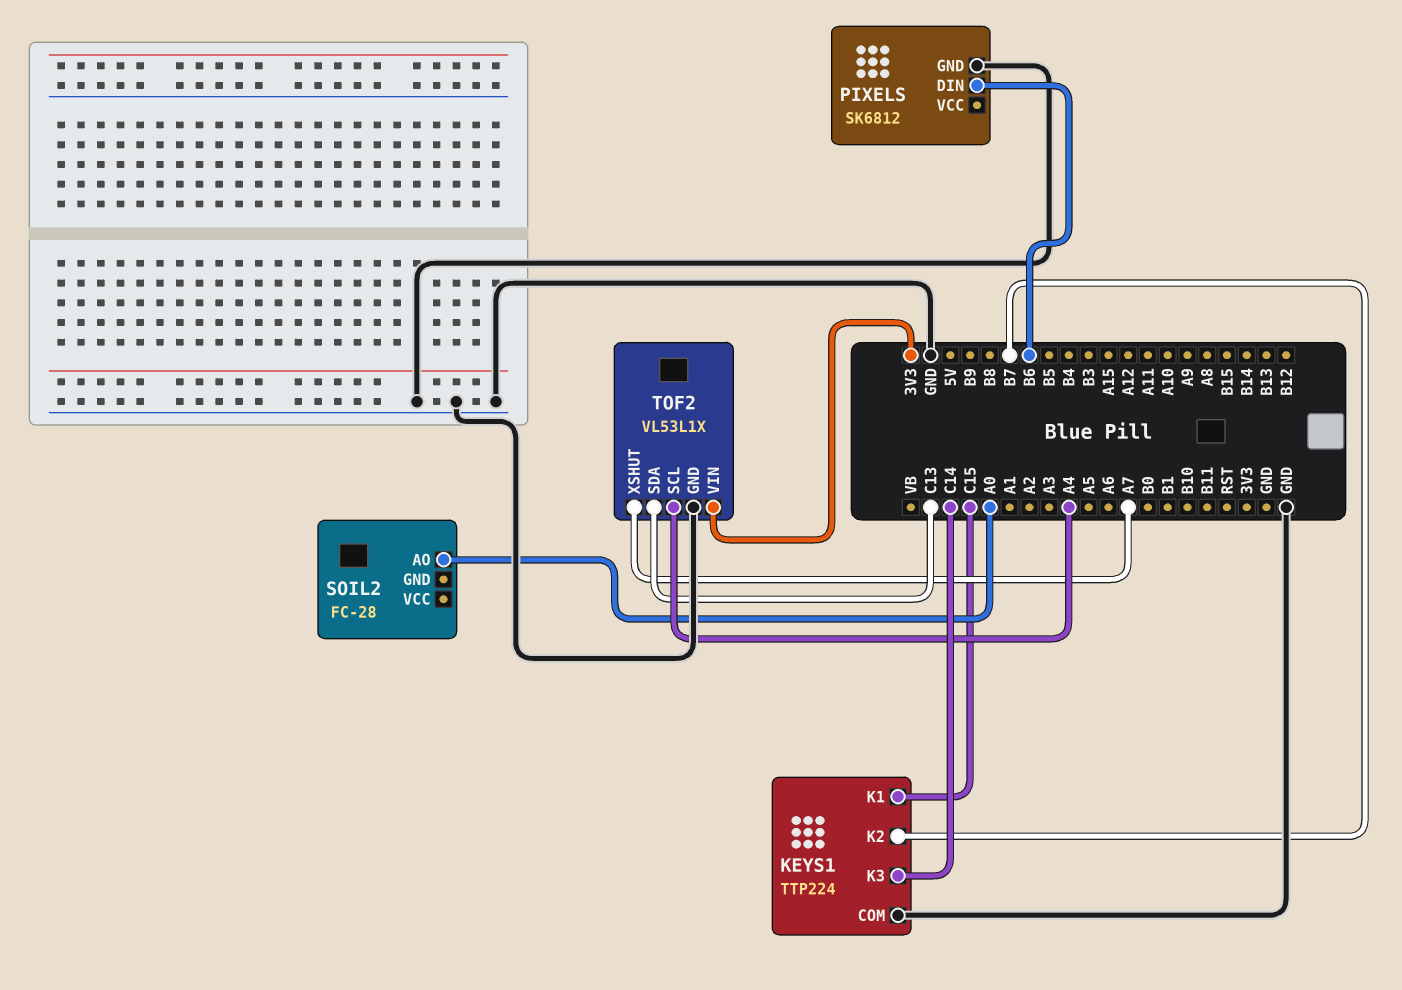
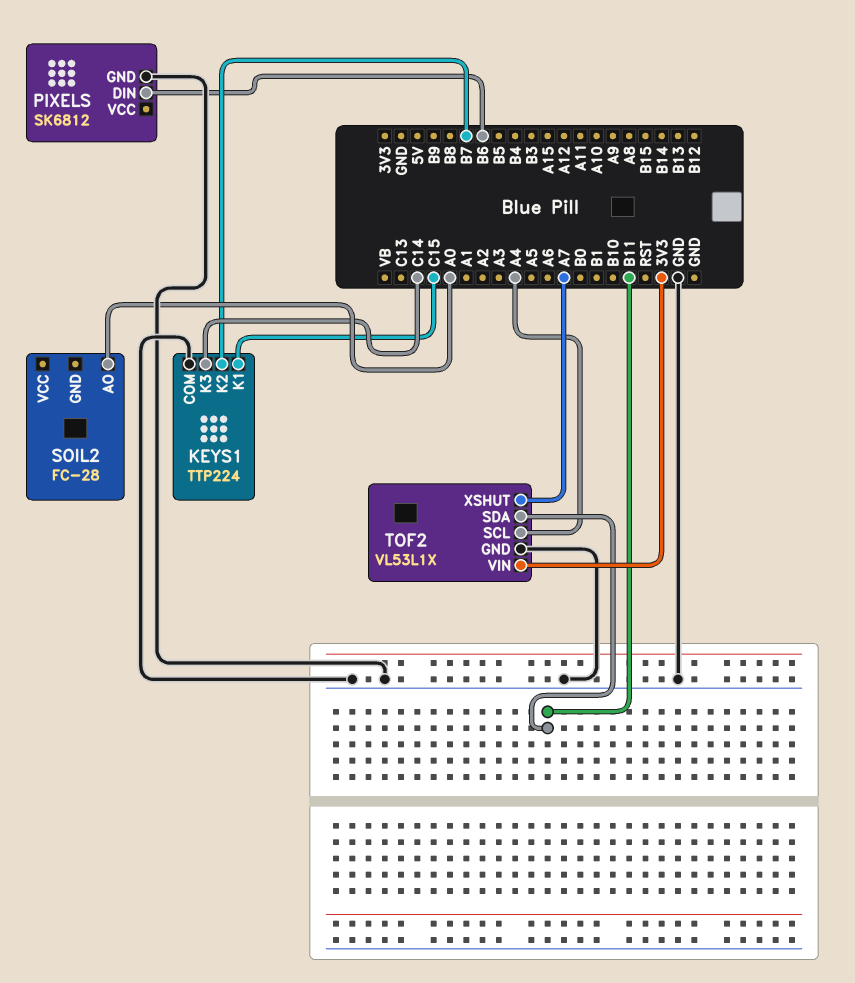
TOF2 pin SDA: C13 -> B11

